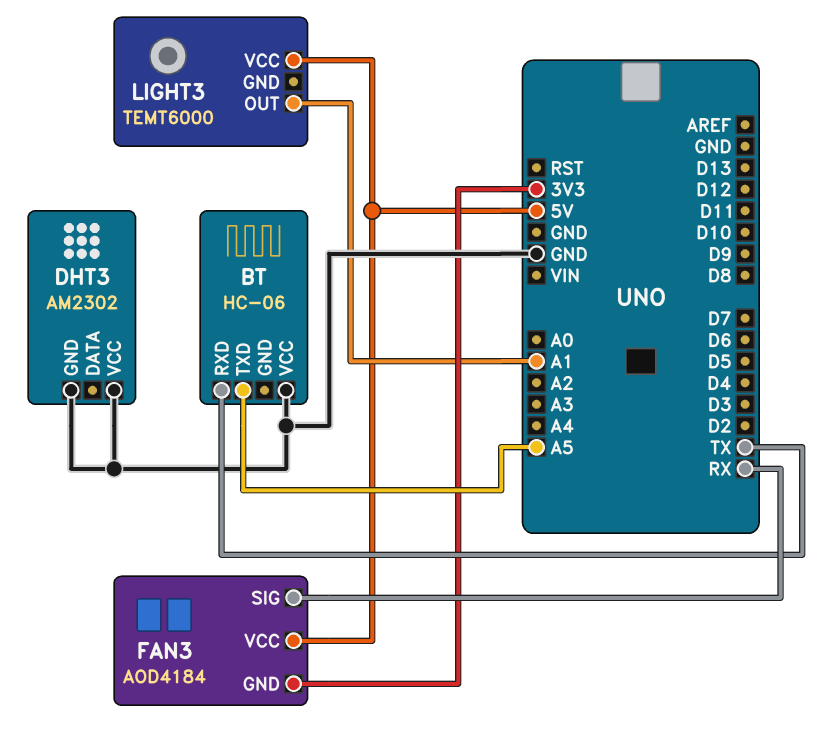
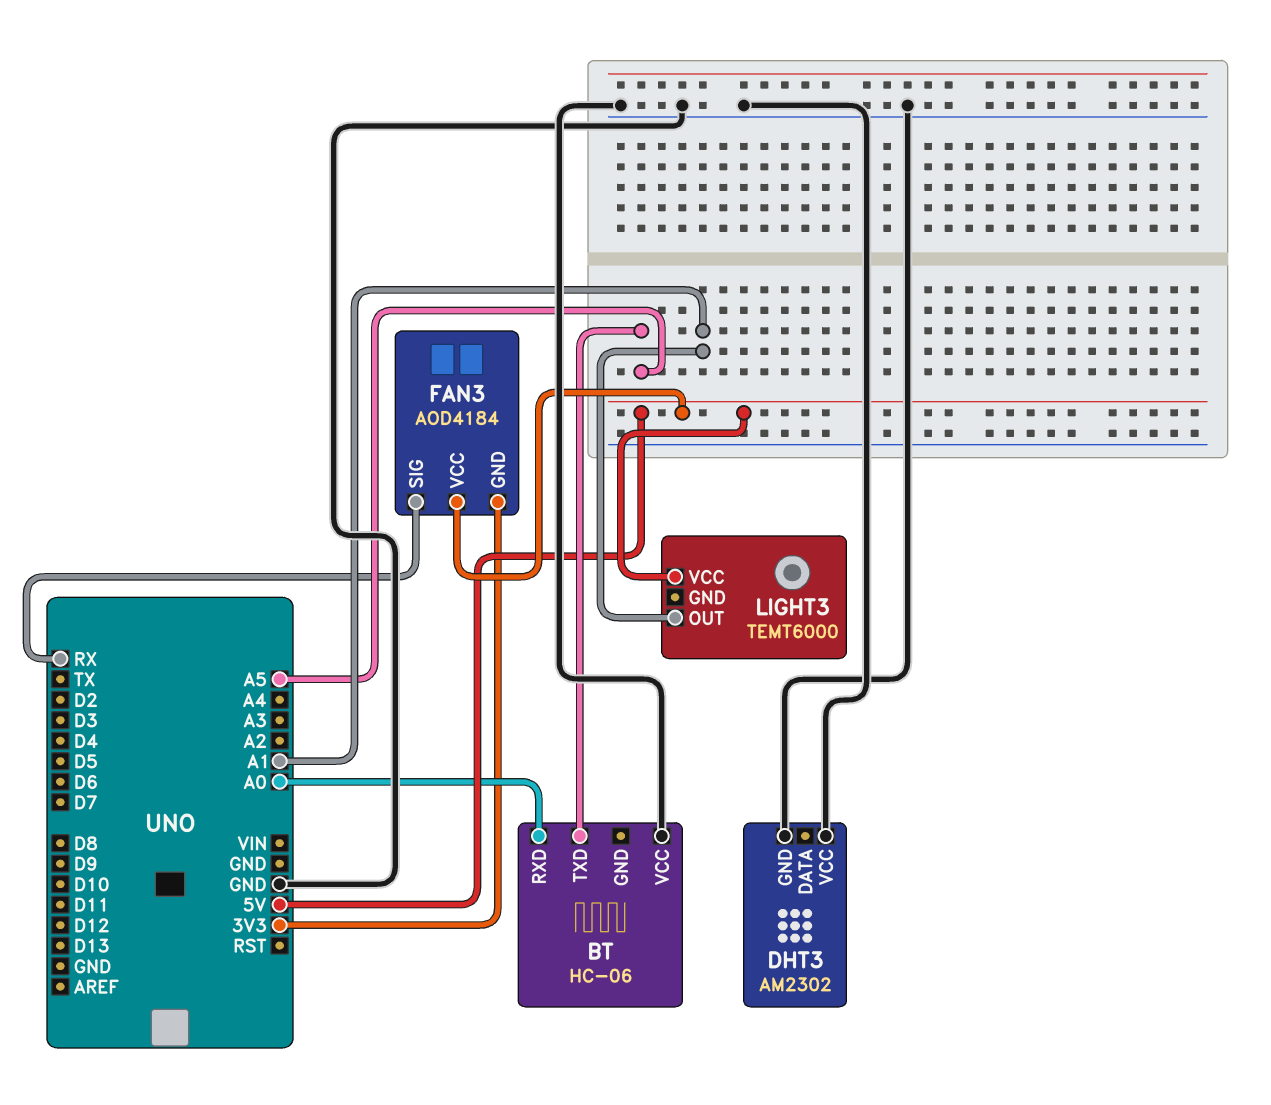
BT pin RXD: TX -> A0

